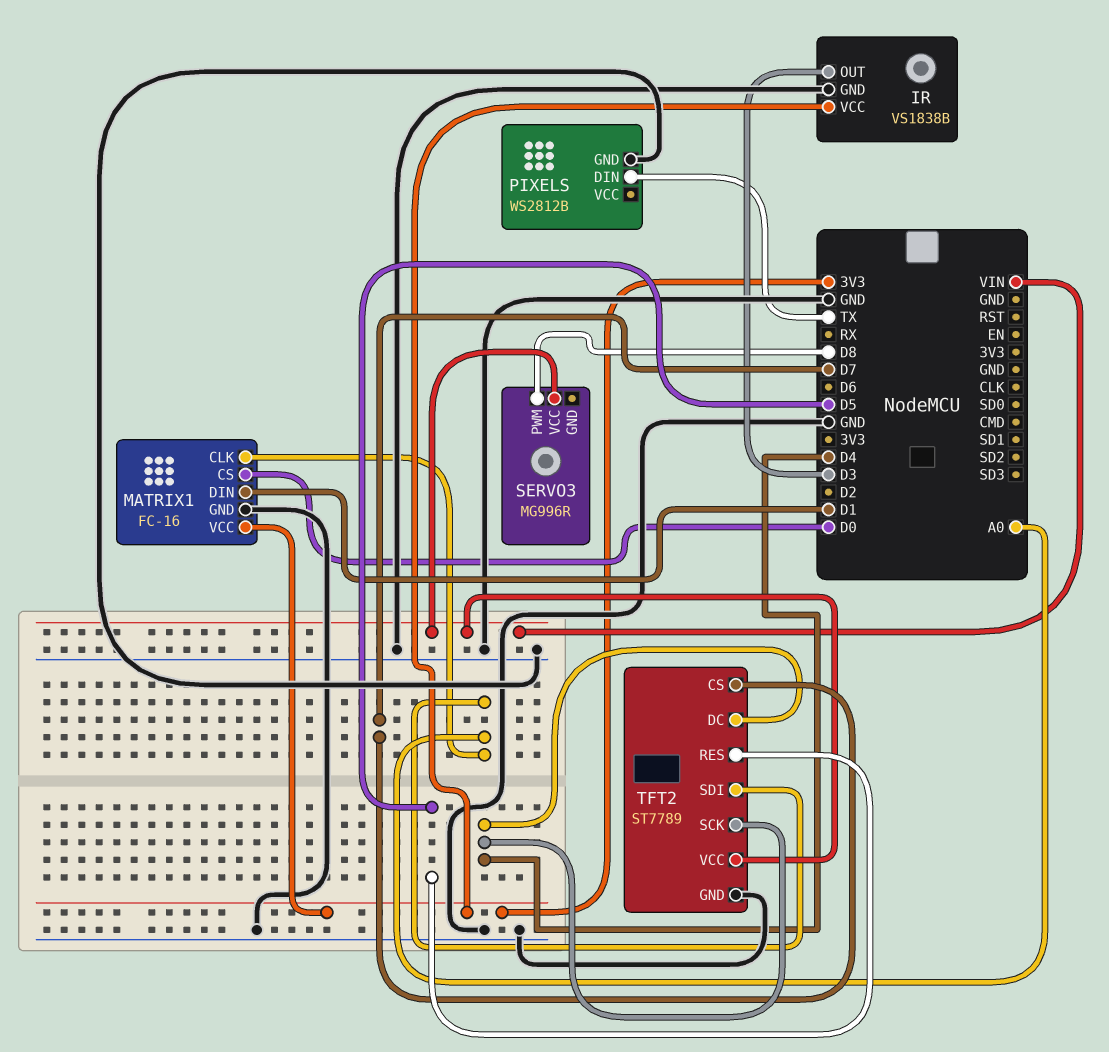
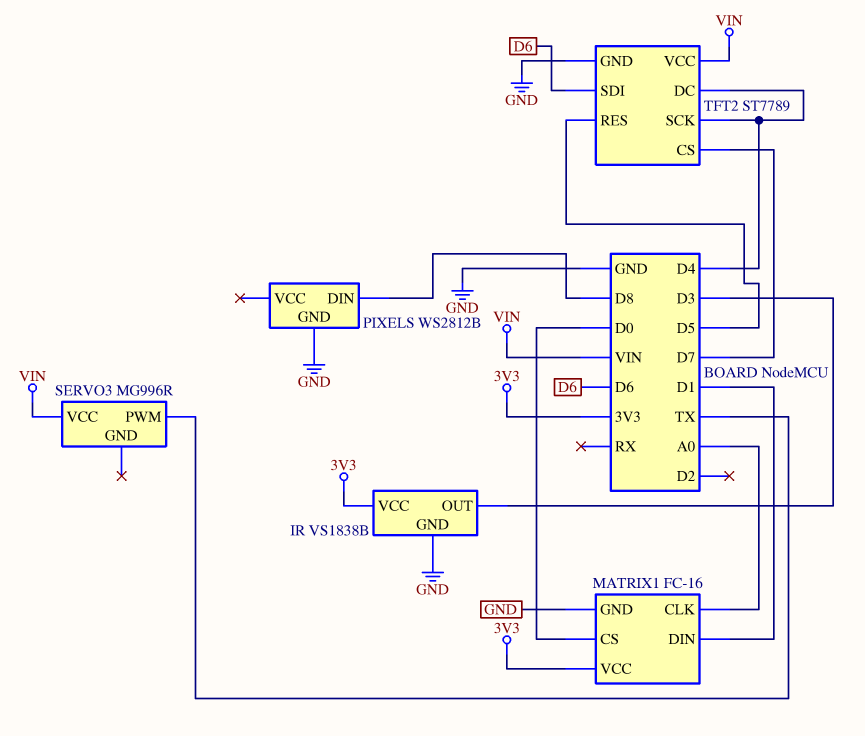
PIXELS pin DIN: TX -> D8
SERVO3 pin PWM: D8 -> TX
TFT2 pin SDI: A0 -> D6

